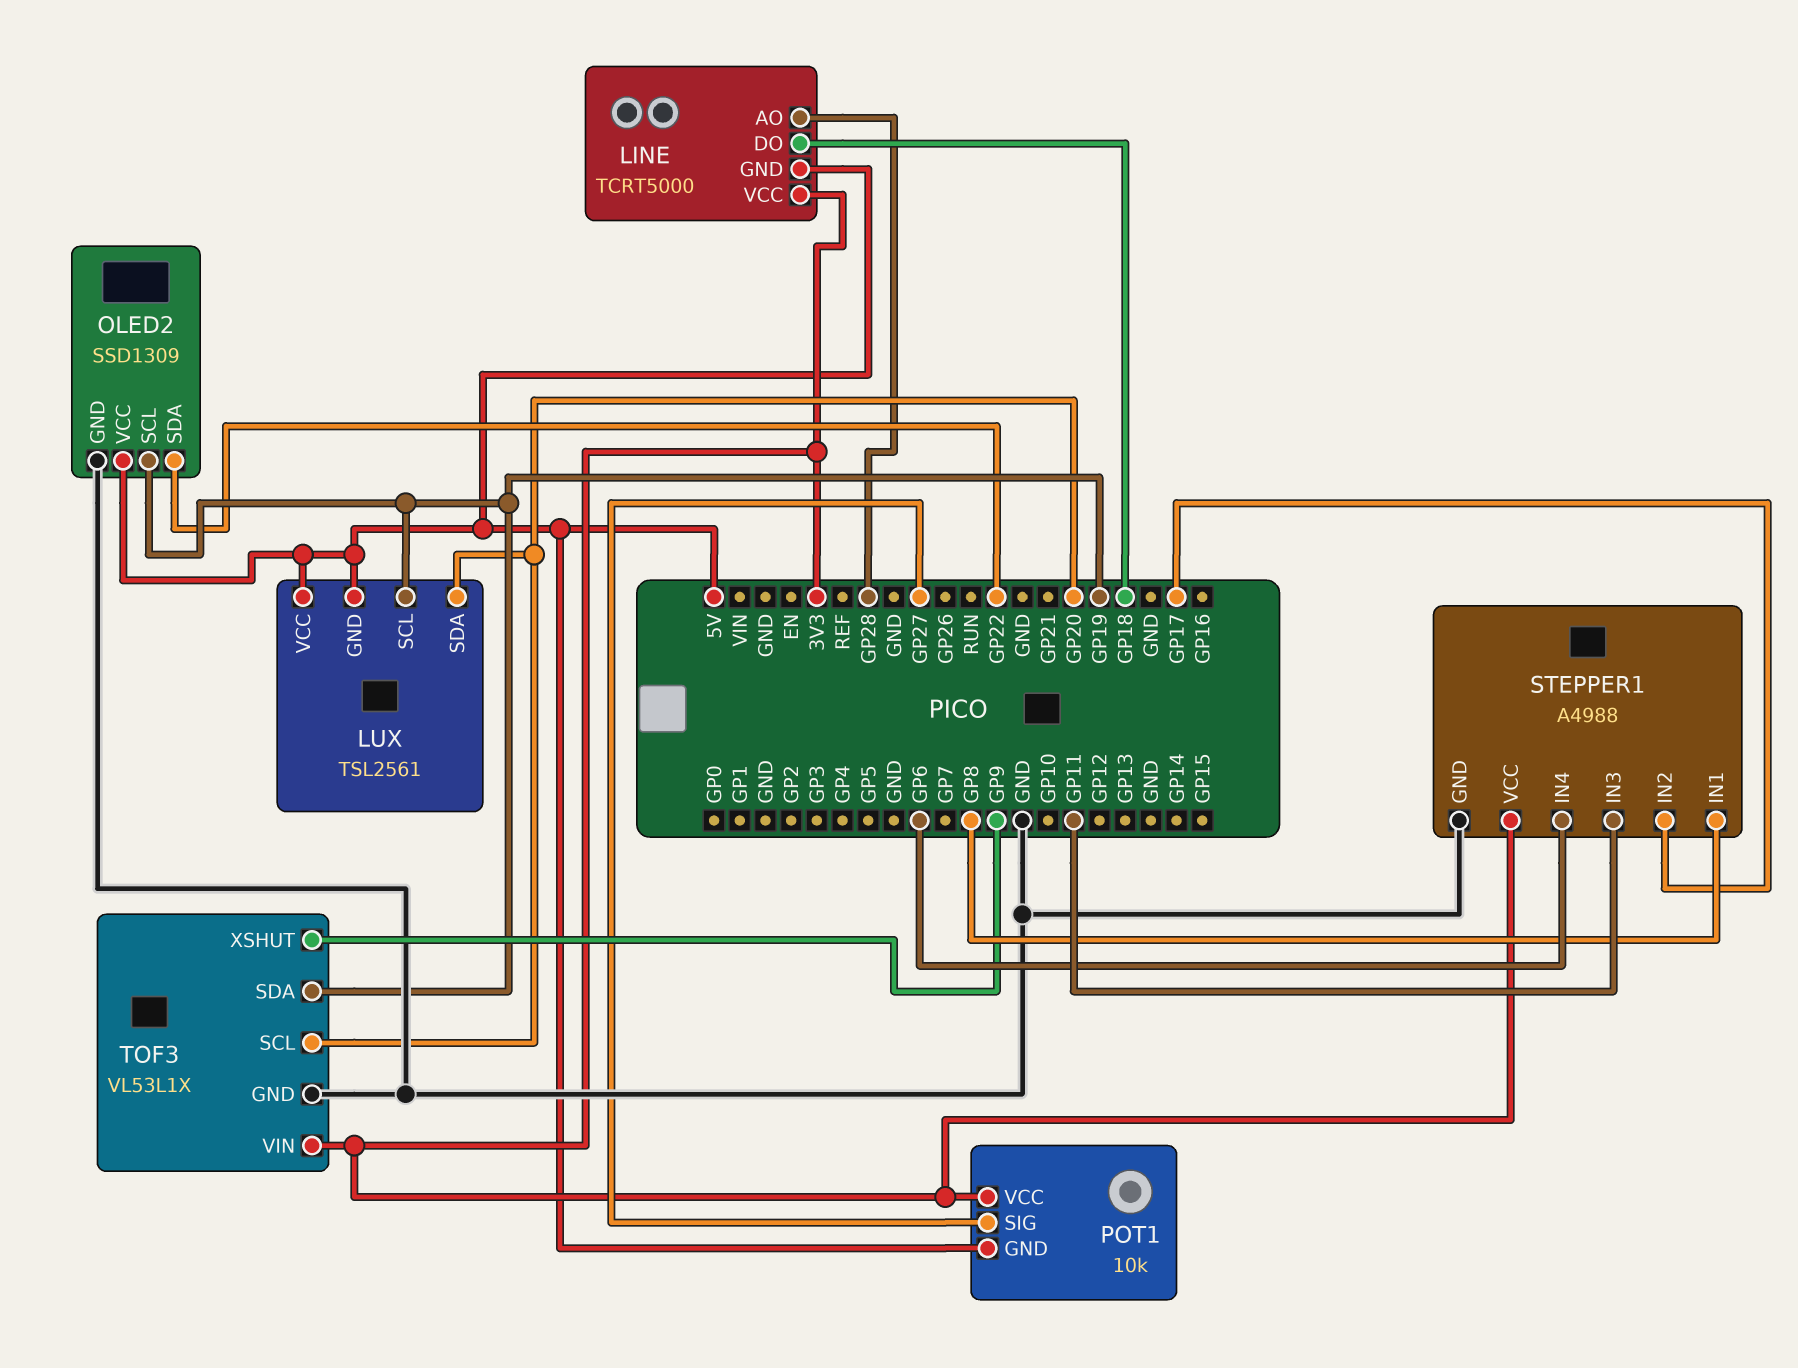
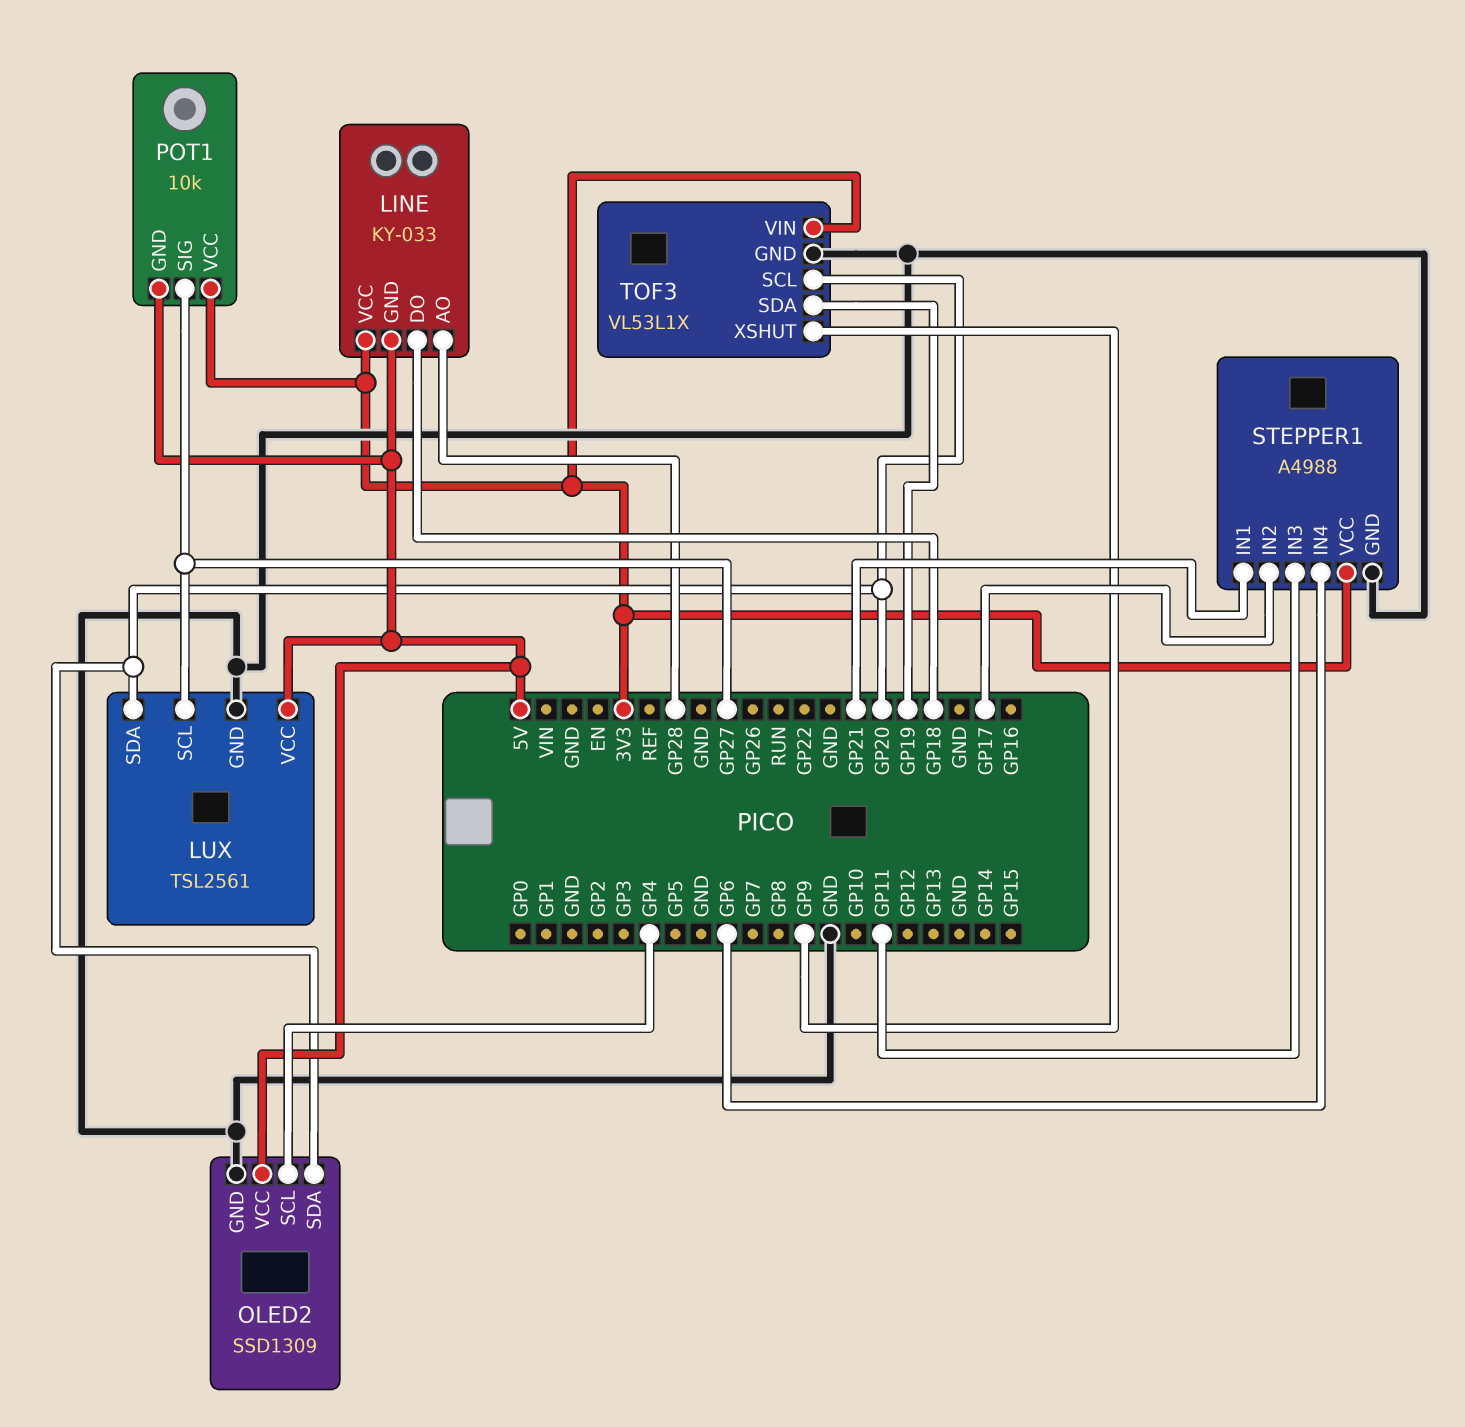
LINE: TCRT5000 -> KY-033
LUX pin GND: 5V -> GND
LUX pin SCL: GP19 -> GP27
OLED2 pin SCL: GP19 -> GP4
OLED2 pin SDA: GP22 -> GP20
STEPPER1 pin IN1: GP8 -> GP21

